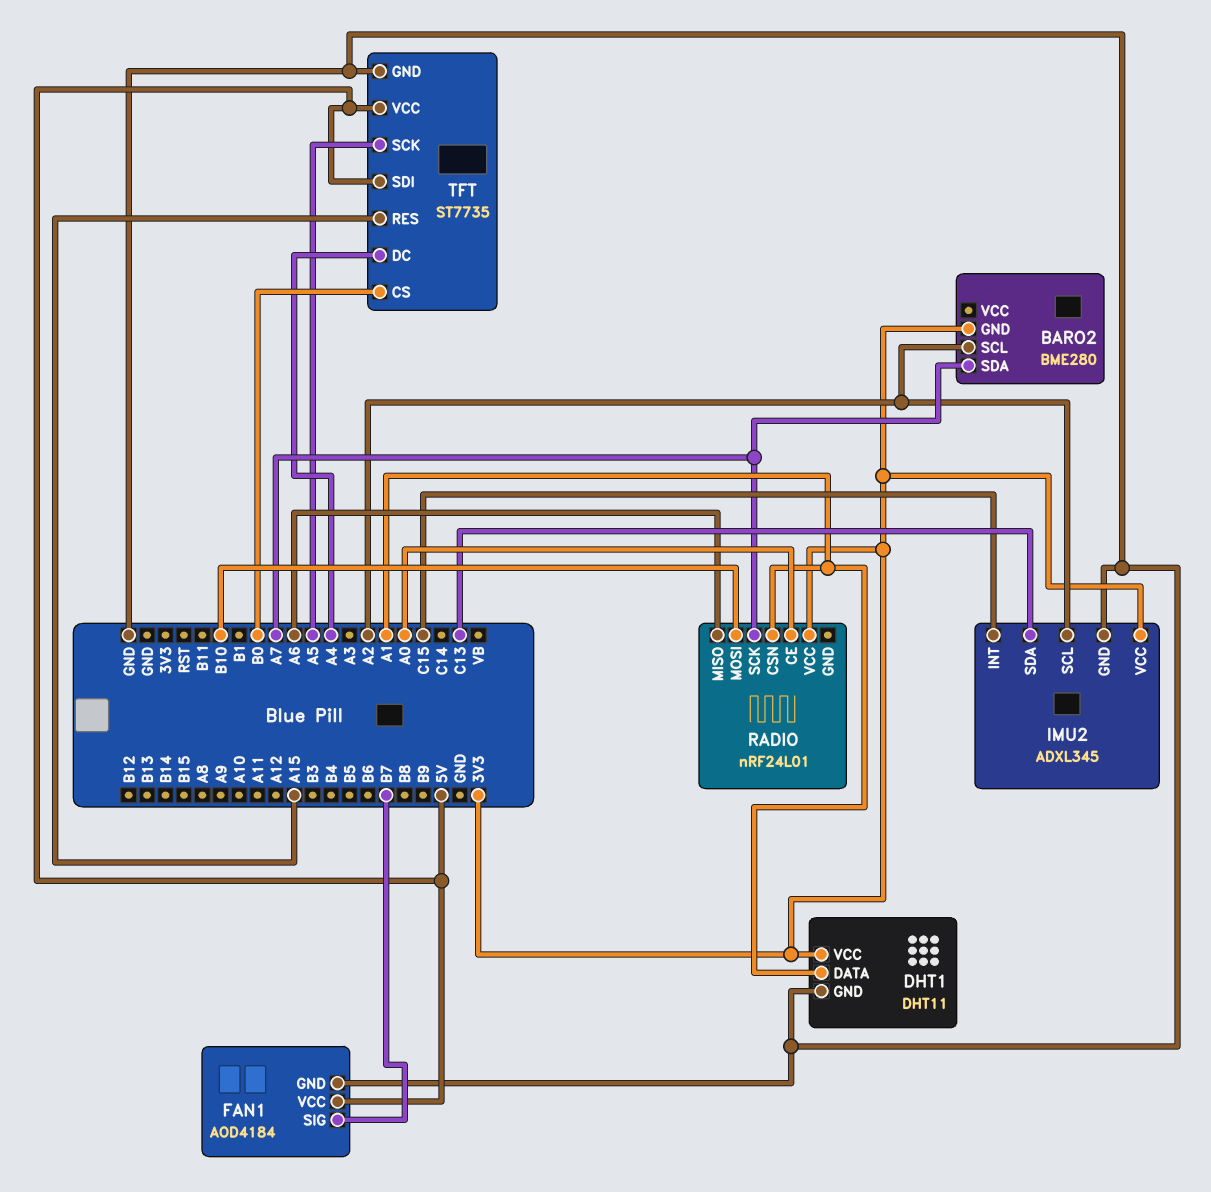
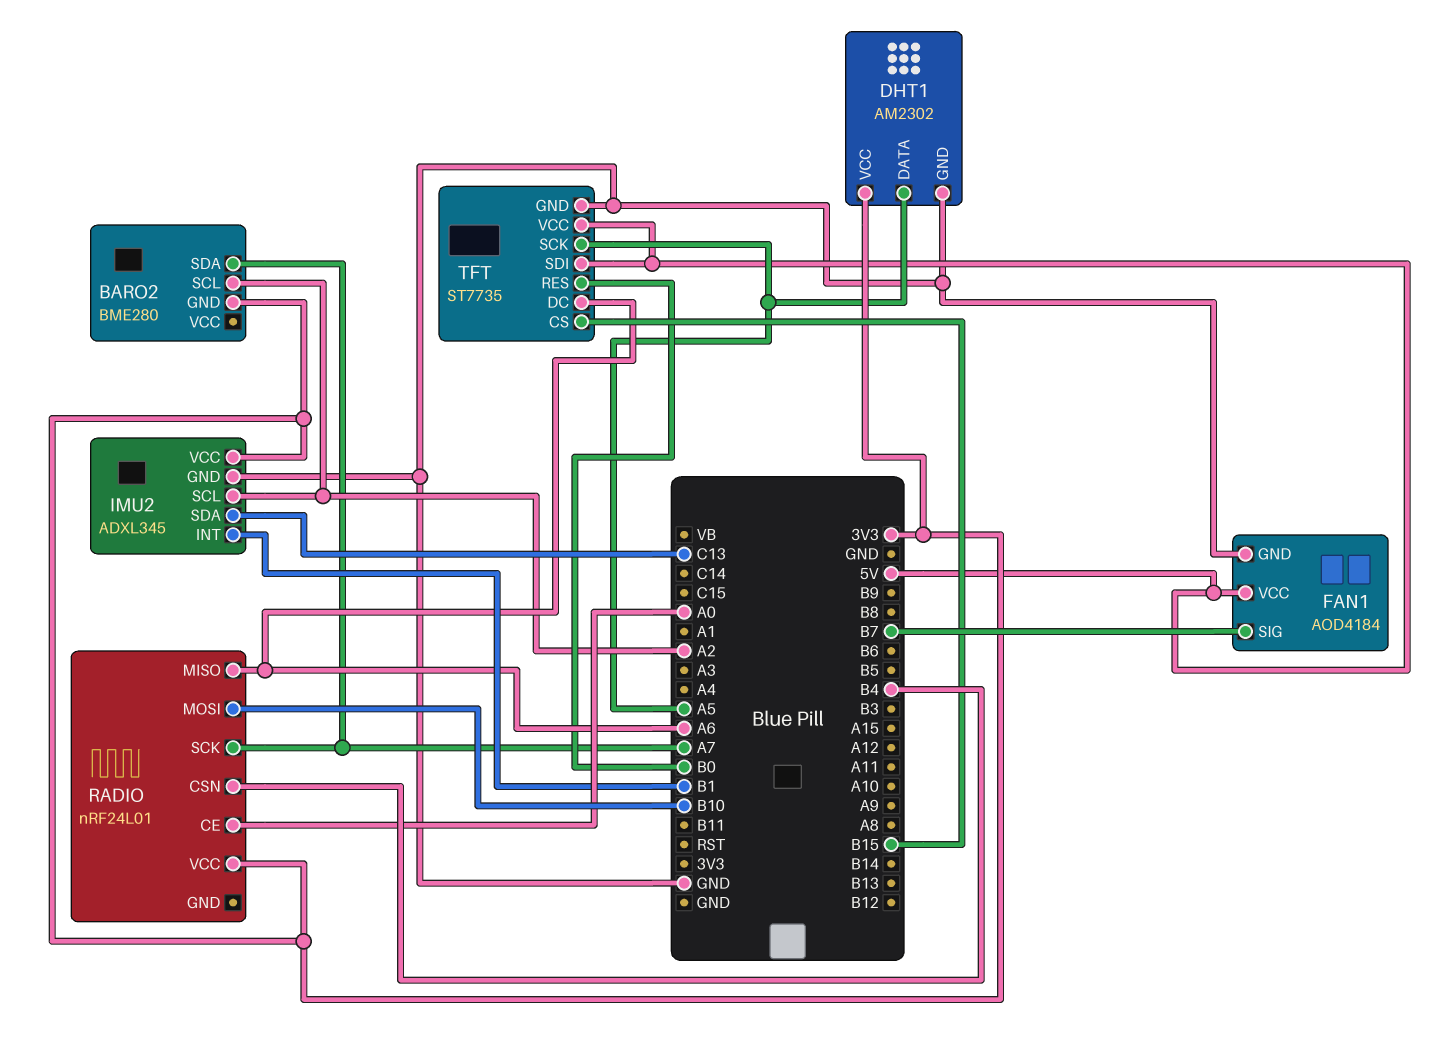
DHT1: DHT11 -> AM2302
DHT1 pin DATA: A1 -> A5
IMU2 pin INT: C15 -> B1
RADIO pin CSN: A1 -> B4
TFT pin CS: B0 -> B15
TFT pin DC: A4 -> A6
TFT pin RES: A15 -> B0

